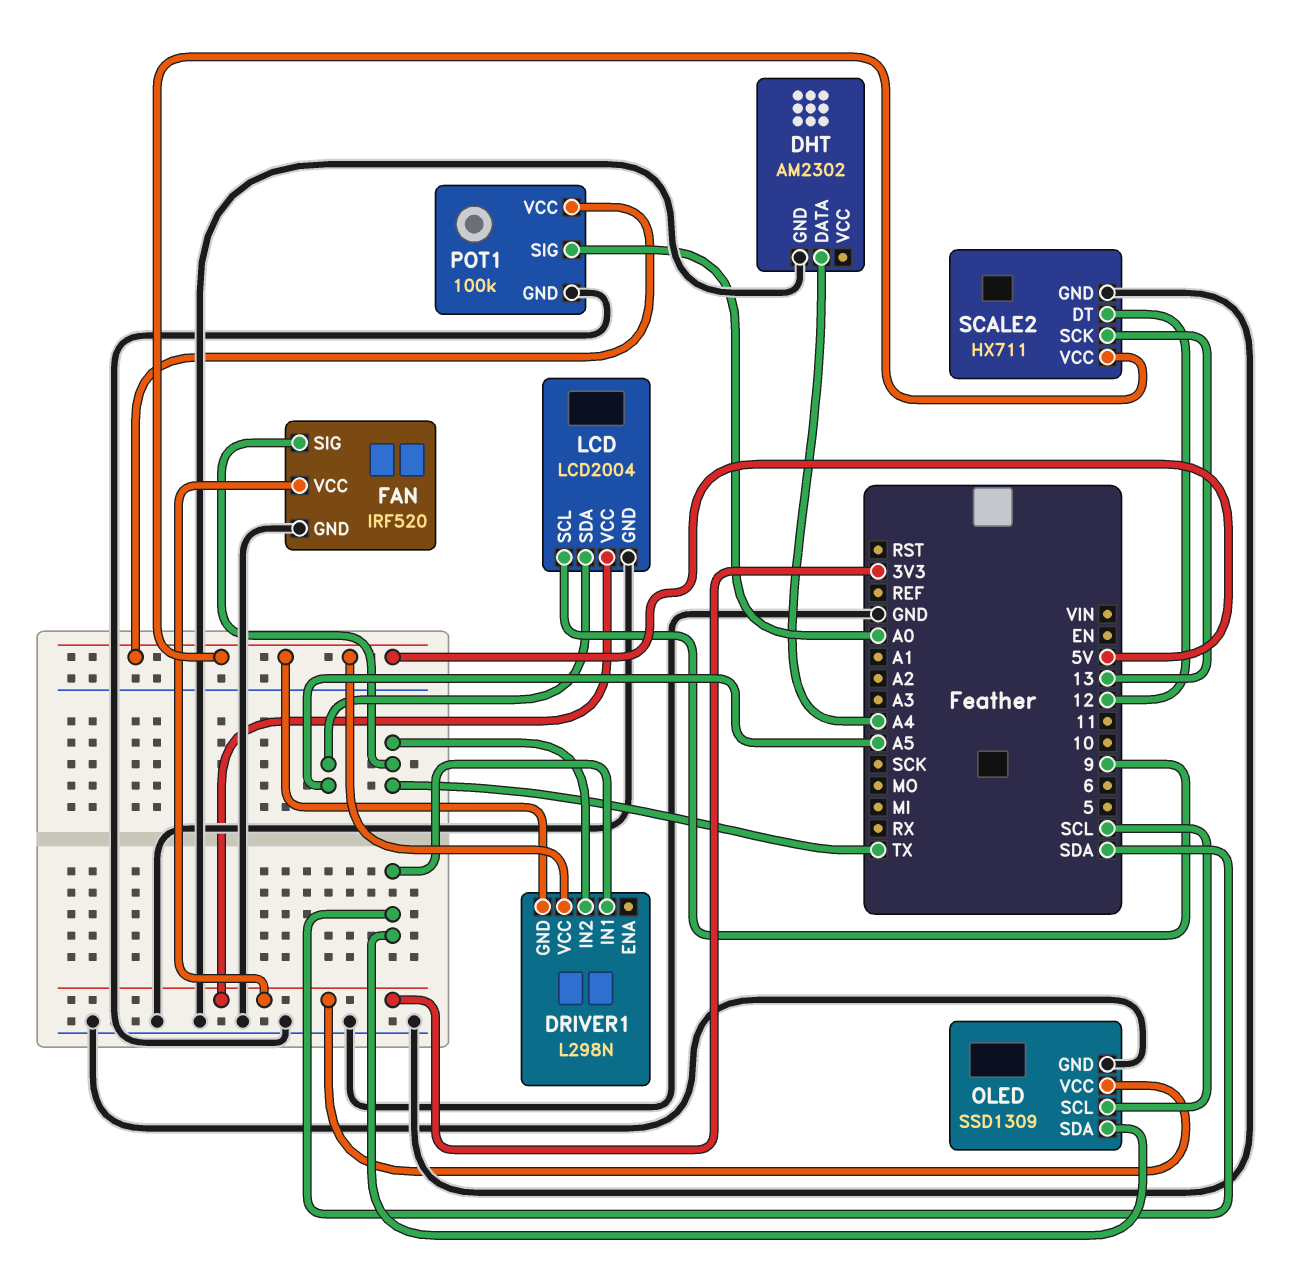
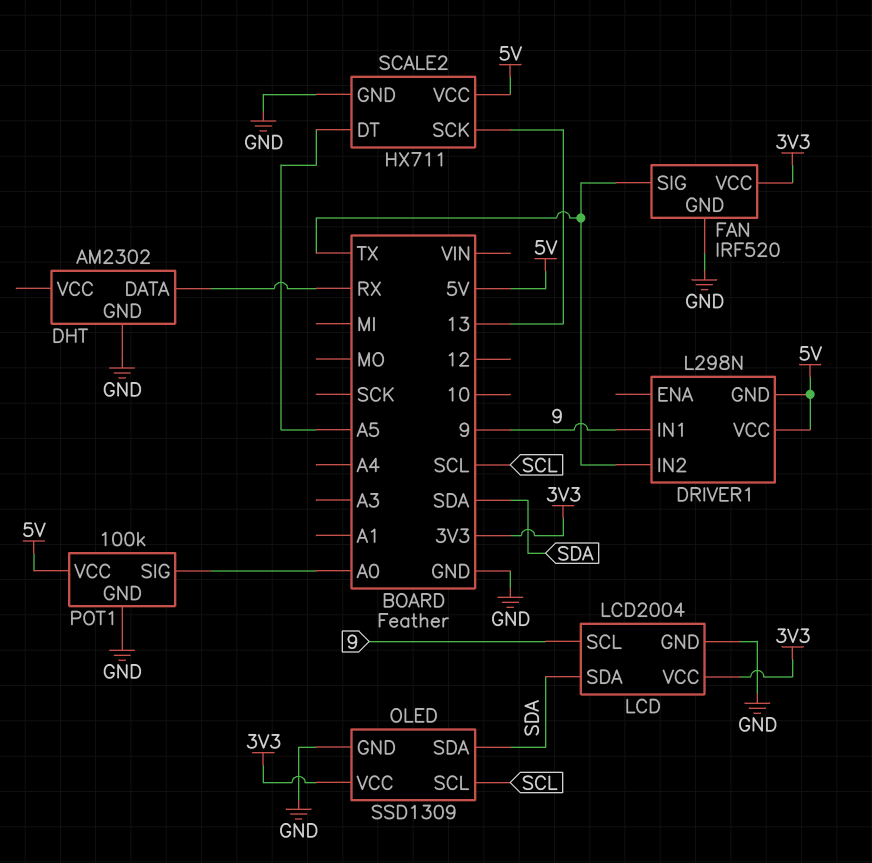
DHT pin DATA: A4 -> RX
DRIVER1 pin IN1: SDA -> 9
LCD pin SDA: A5 -> SDA
SCALE2 pin DT: 12 -> A5

